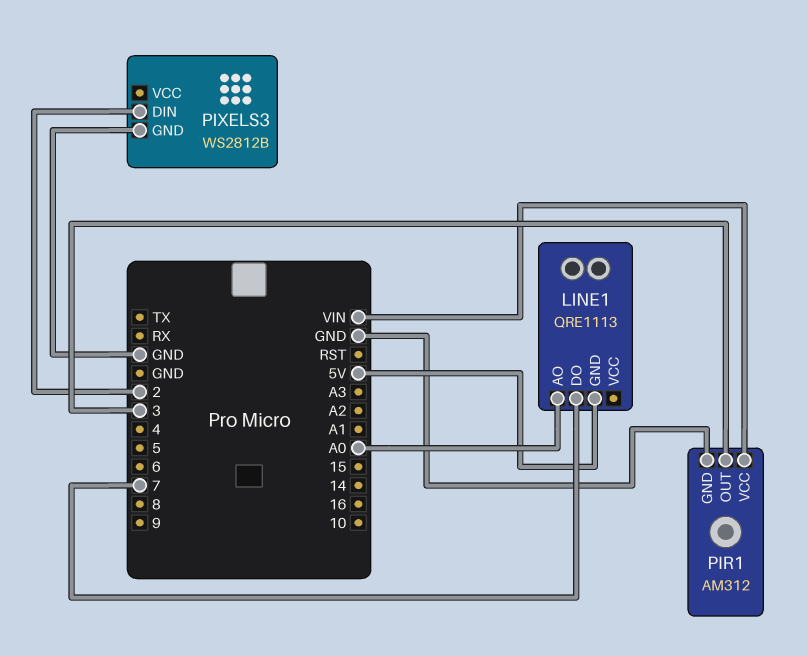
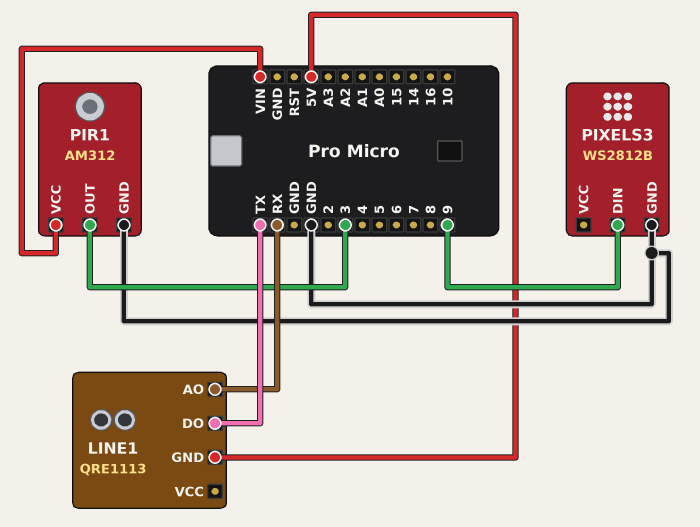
LINE1 pin AO: A0 -> RX
LINE1 pin DO: 7 -> TX
PIXELS3 pin DIN: 2 -> 9

